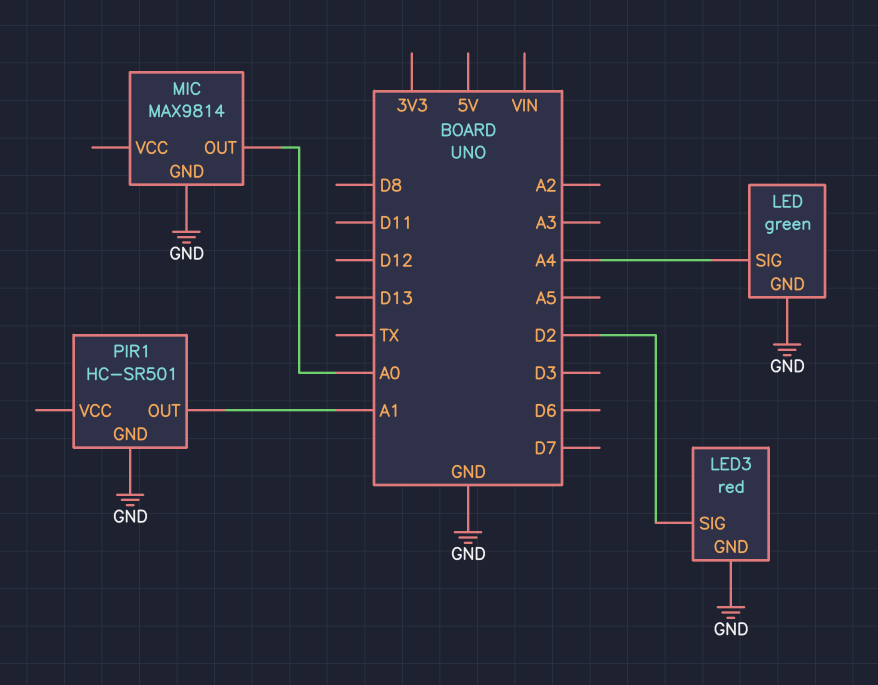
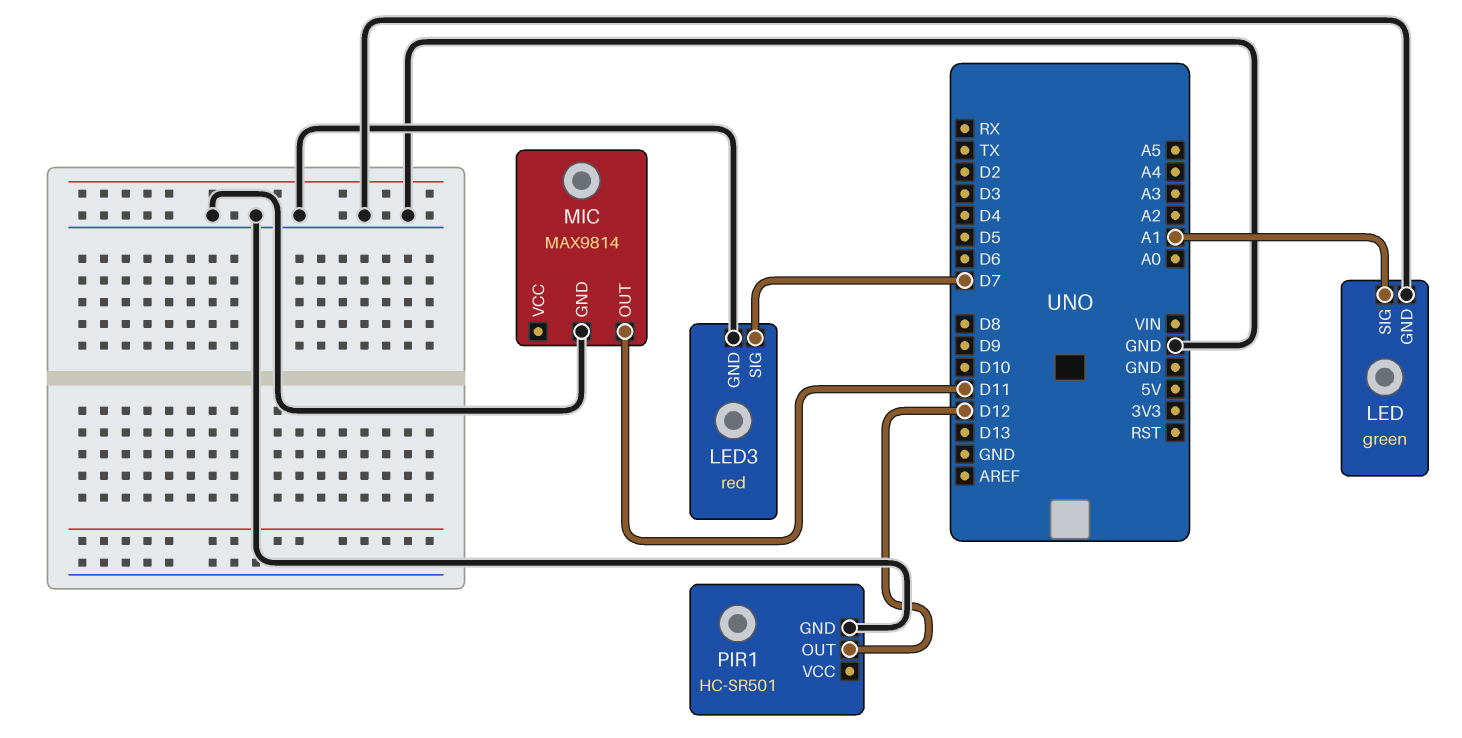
LED pin SIG: A4 -> A1
LED3 pin SIG: D2 -> D7
MIC pin OUT: A0 -> D11
PIR1 pin OUT: A1 -> D12

